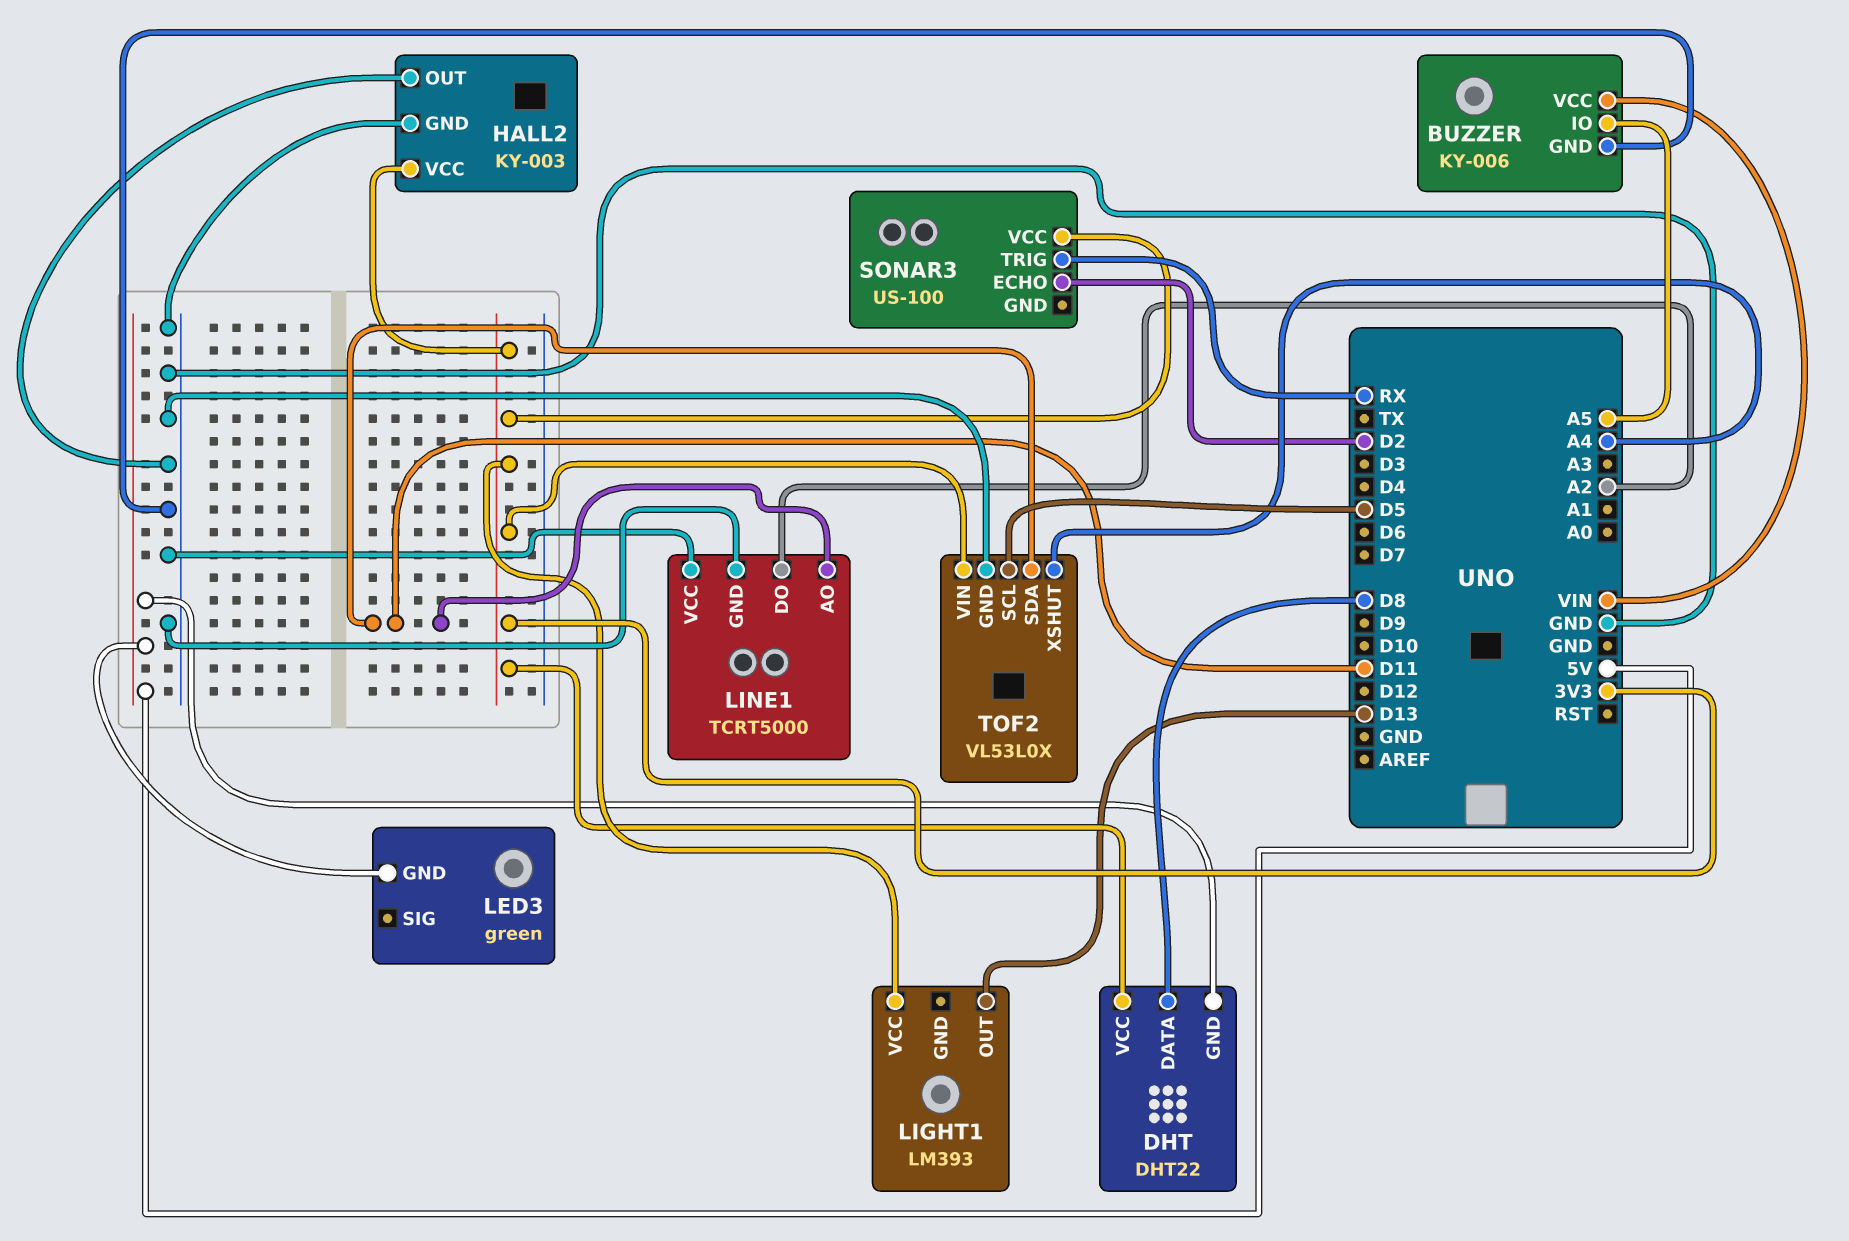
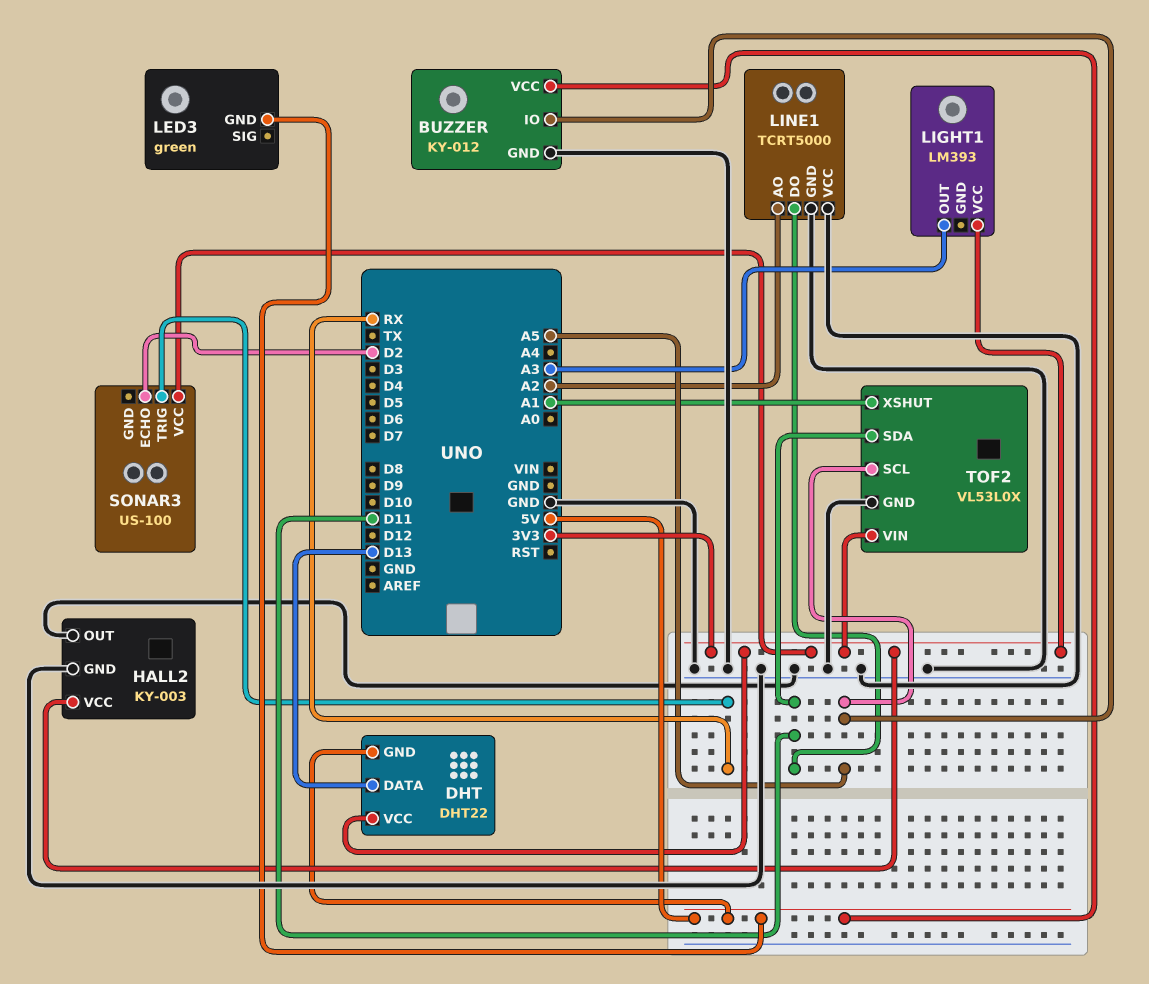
BUZZER: KY-006 -> KY-012
BUZZER pin VCC: VIN -> 5V
DHT pin DATA: D8 -> D13
LIGHT1 pin OUT: D13 -> A3
LINE1 pin AO: D11 -> A2
LINE1 pin DO: A2 -> D11
TOF2 pin SCL: D5 -> A5
TOF2 pin XSHUT: A4 -> A1

